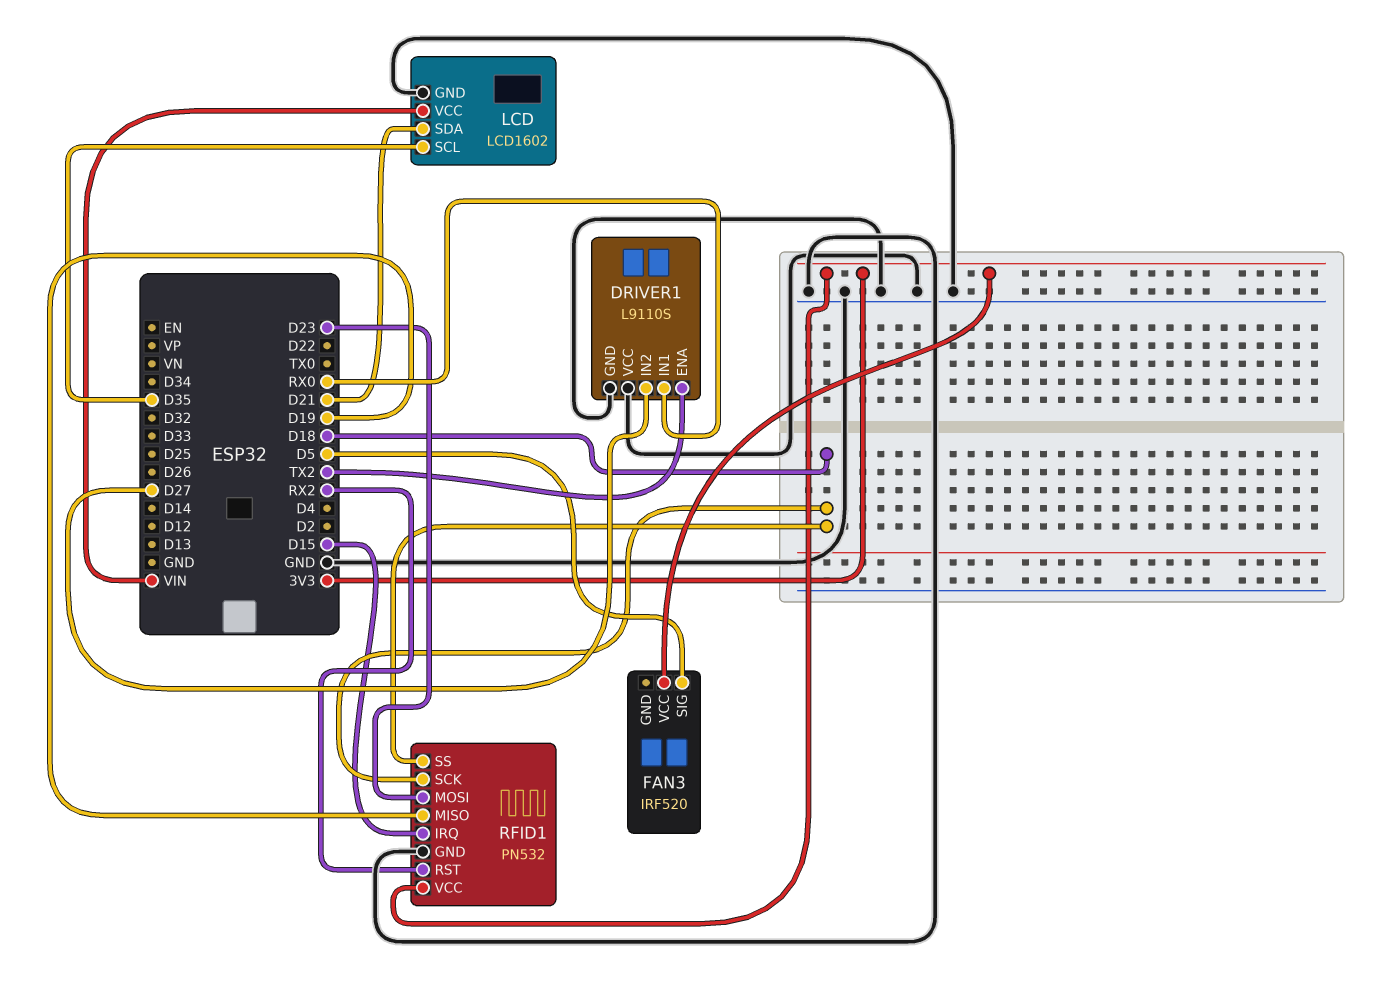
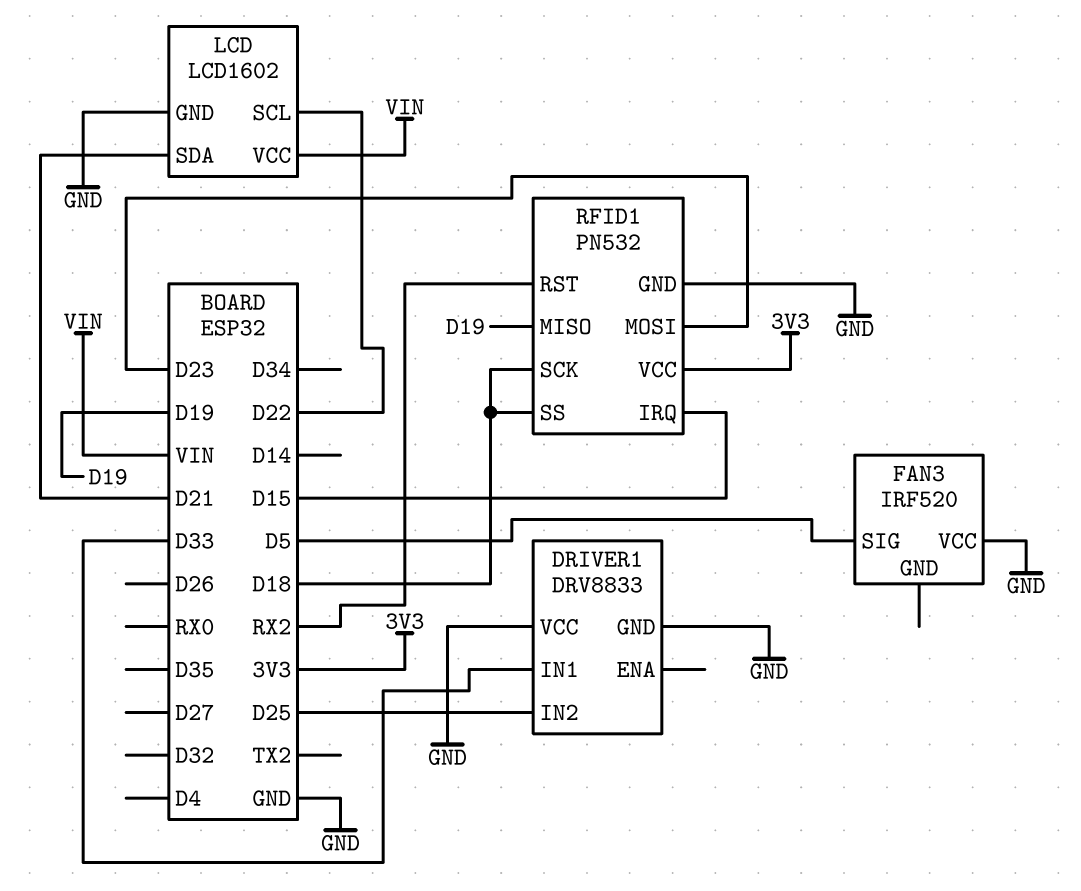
DRIVER1: L9110S -> DRV8833
DRIVER1 pin ENA: TX2 -> none
DRIVER1 pin IN1: RX0 -> D33
DRIVER1 pin IN2: D27 -> D25
FAN3 pin VCC: 3V3 -> GND
LCD pin SCL: D35 -> D22

